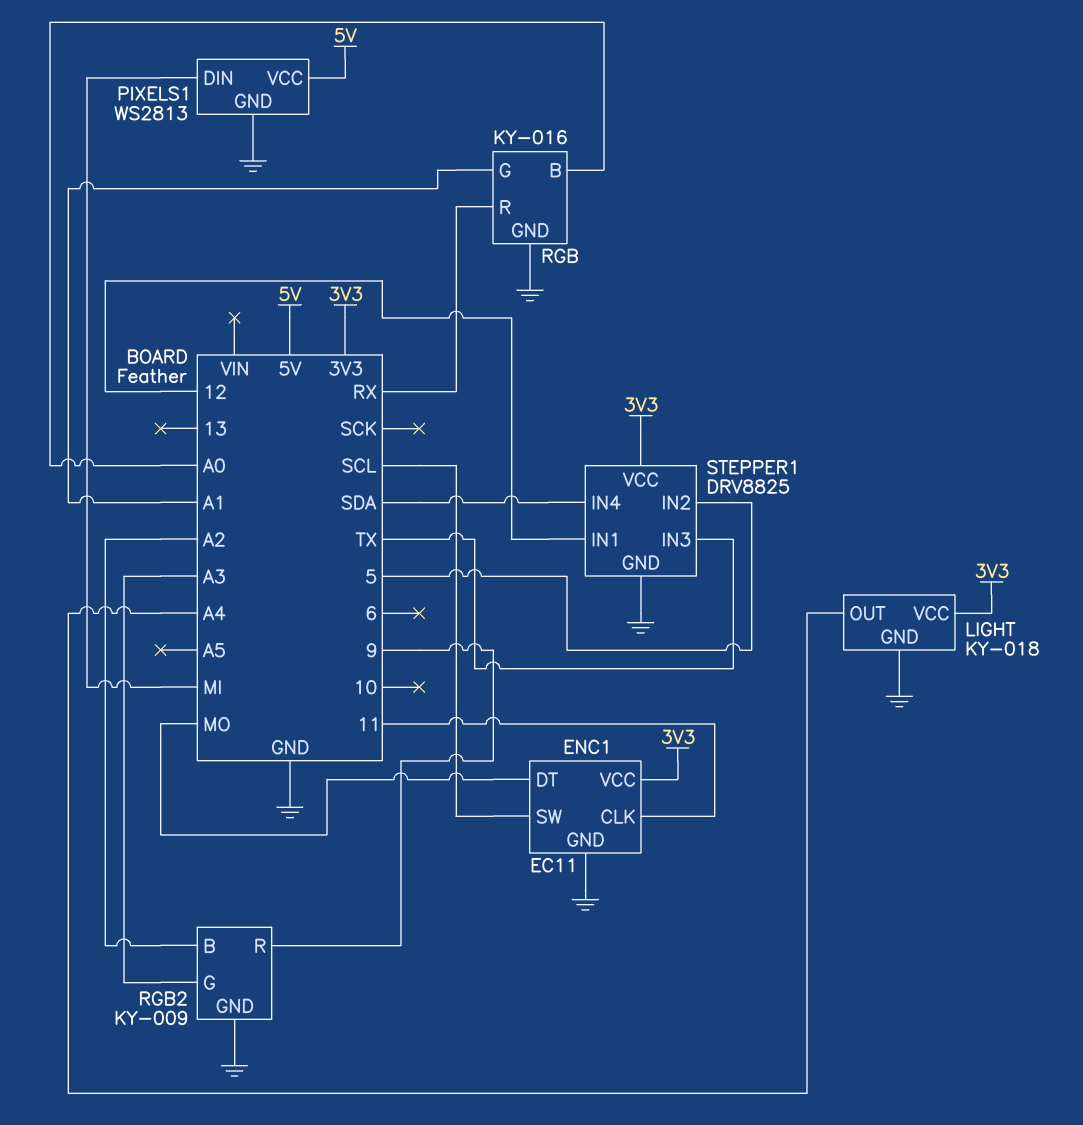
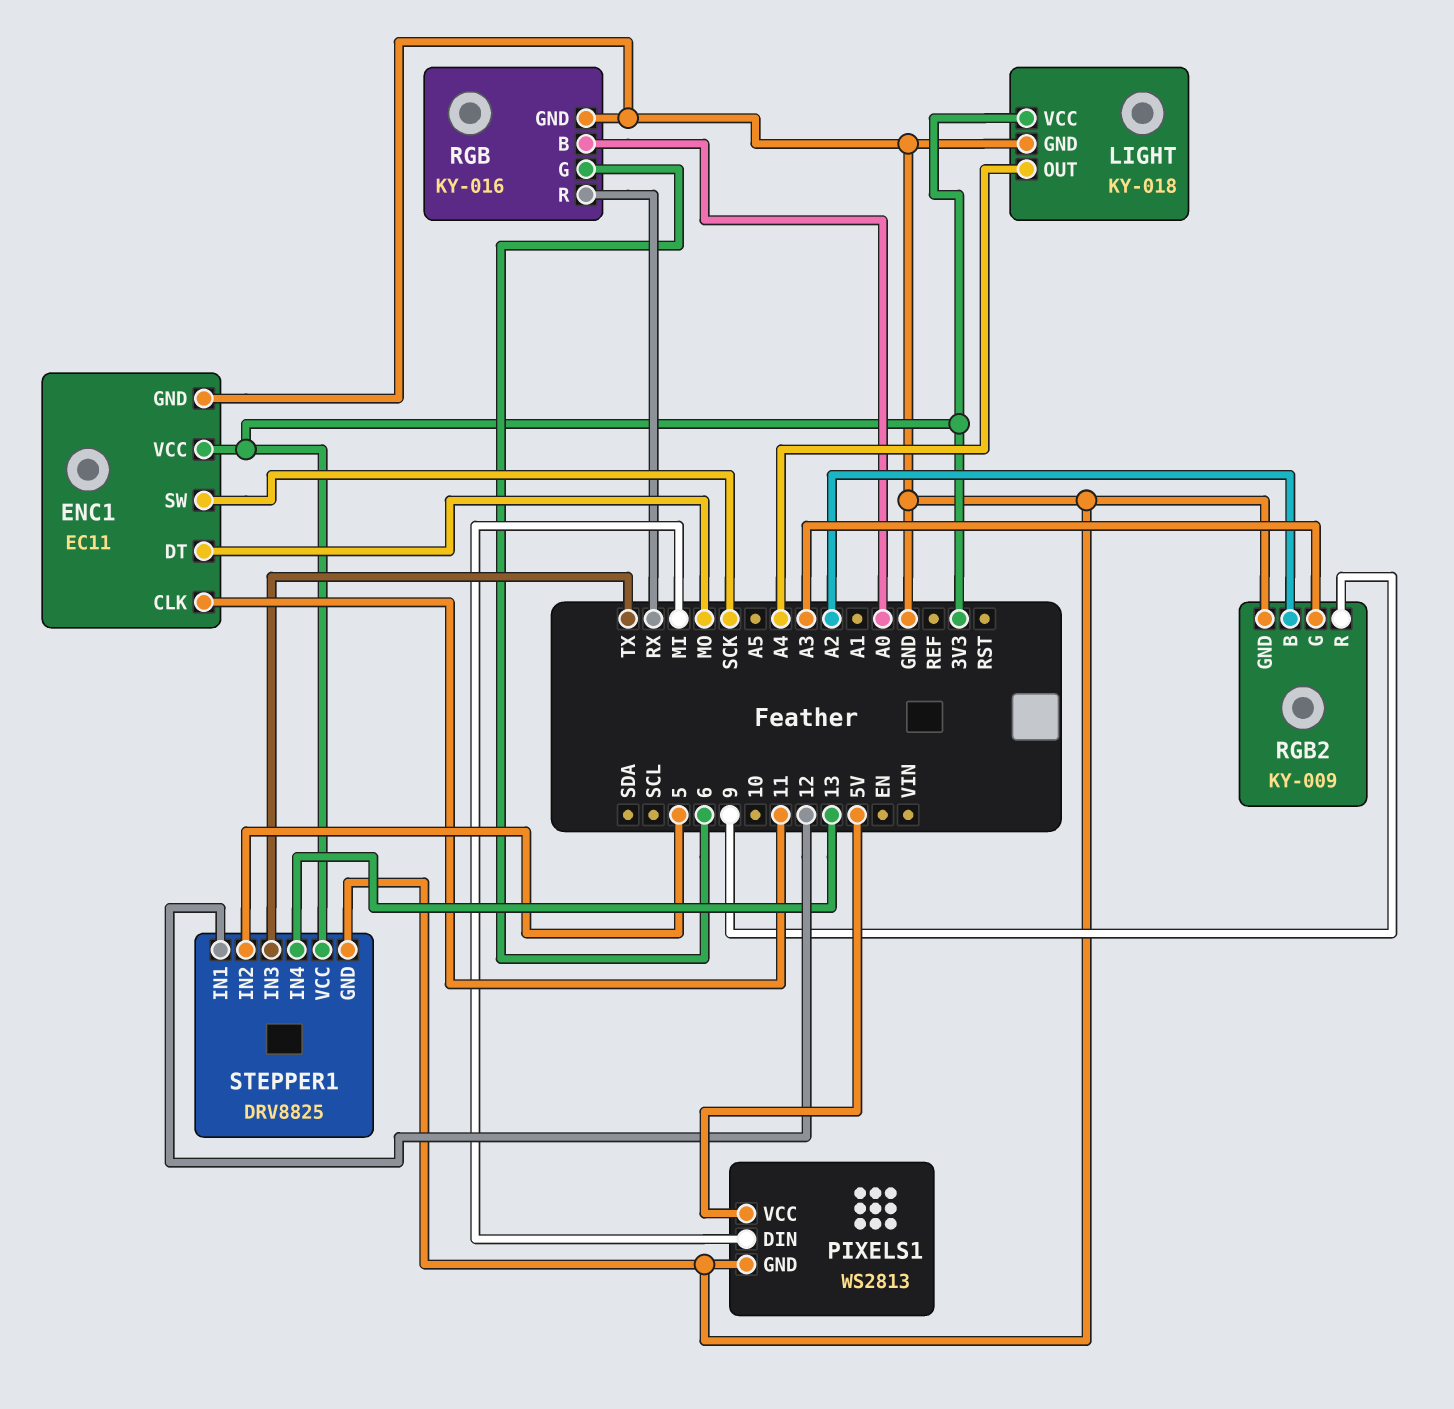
ENC1 pin SW: SCL -> SCK
RGB pin G: A1 -> 6
STEPPER1 pin IN4: SDA -> 13

